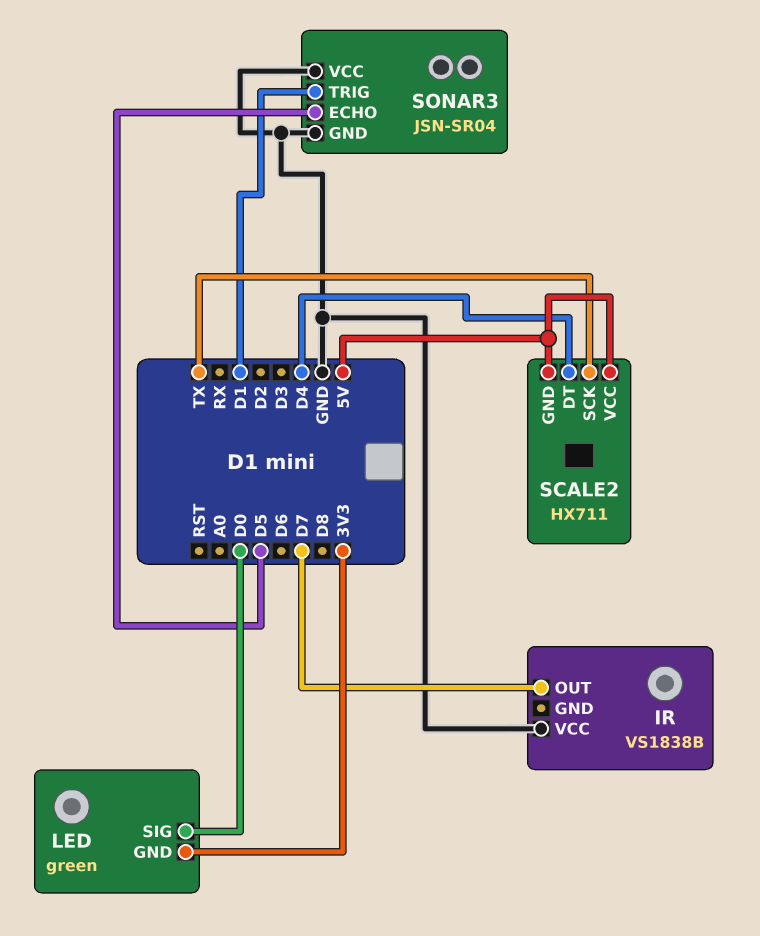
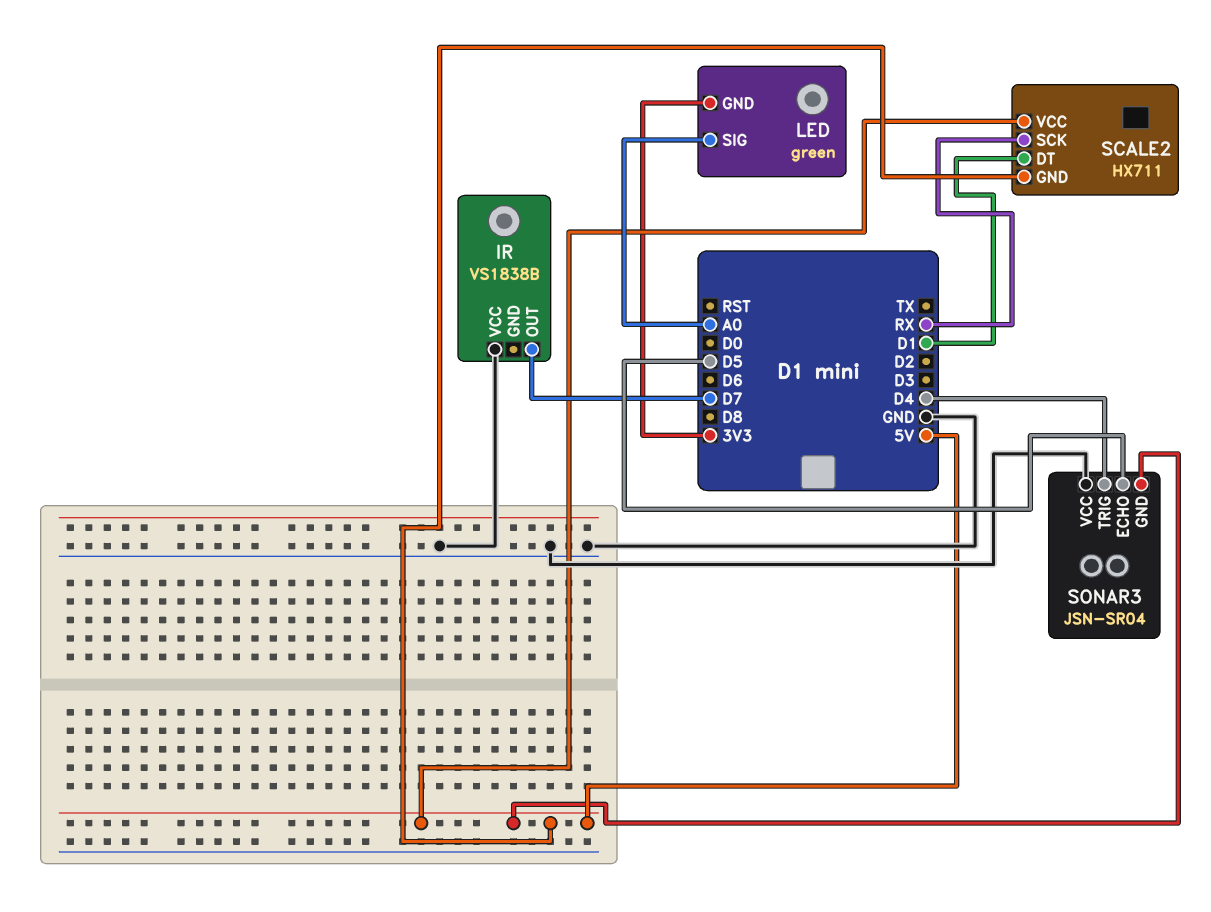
LED pin SIG: D0 -> A0
SCALE2 pin DT: D4 -> D1
SCALE2 pin SCK: TX -> RX
SONAR3 pin GND: GND -> 5V
SONAR3 pin TRIG: D1 -> D4

